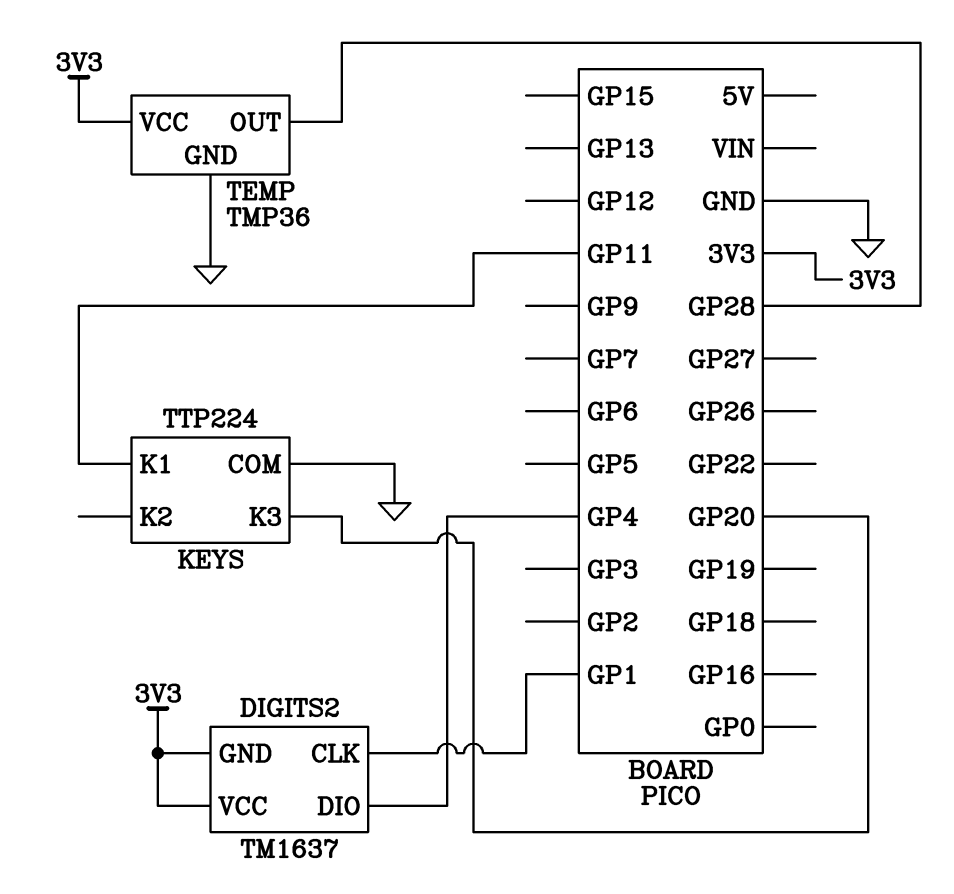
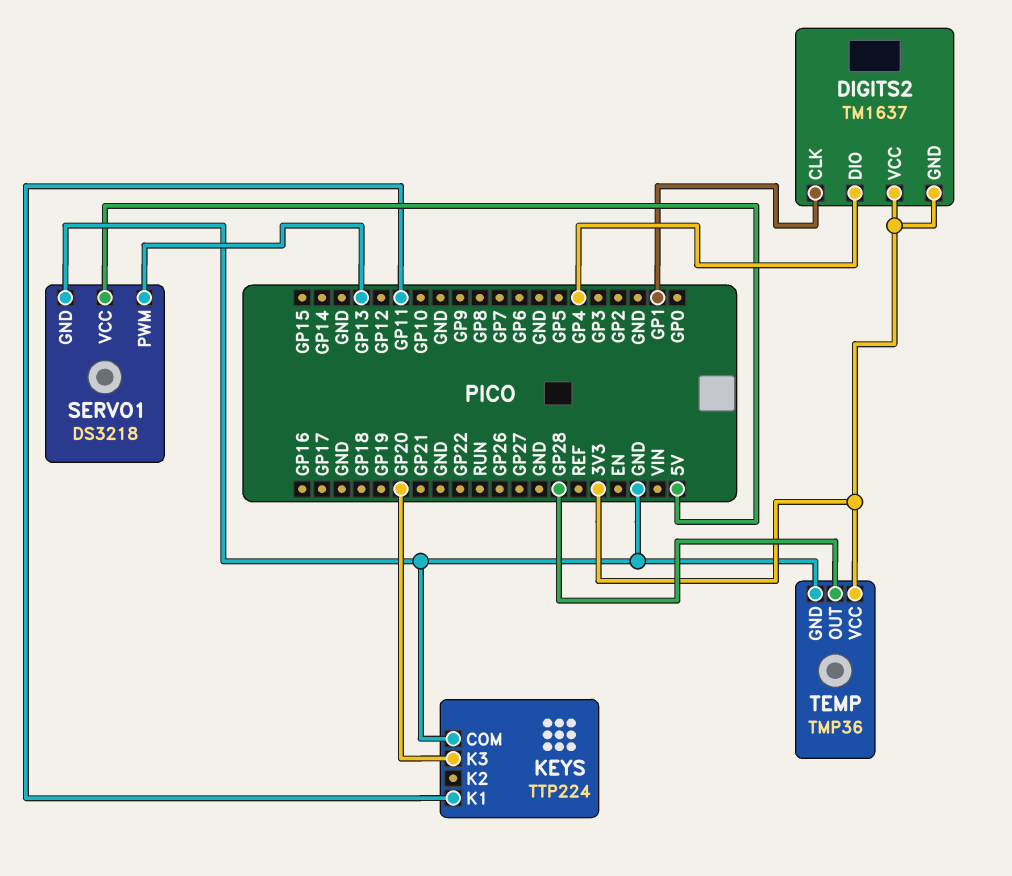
SERVO1: none -> DS3218
SERVO1 pin GND: none -> GND
SERVO1 pin PWM: none -> GP13
SERVO1 pin VCC: none -> 5V

